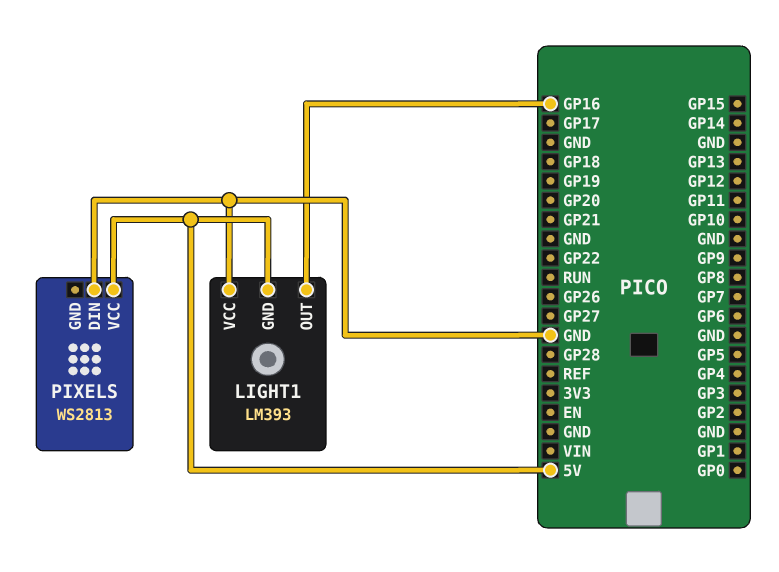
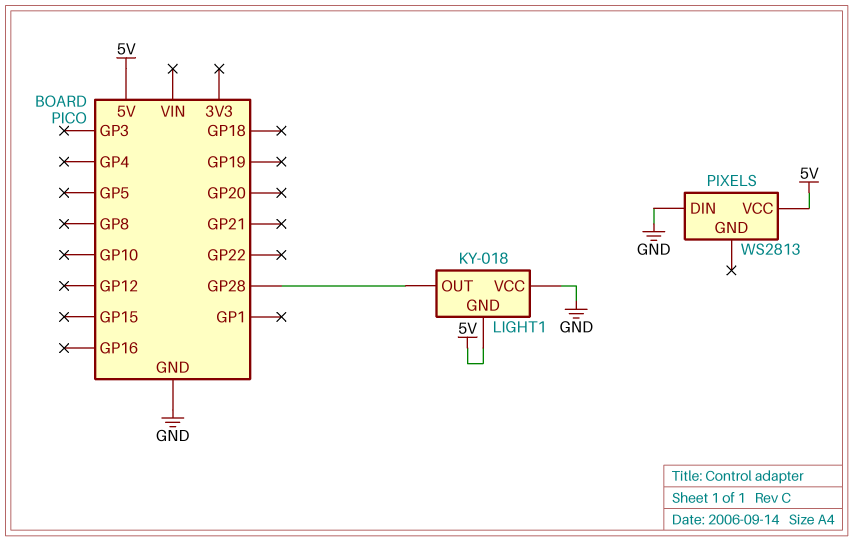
LIGHT1: LM393 -> KY-018
LIGHT1 pin OUT: GP16 -> GP28

